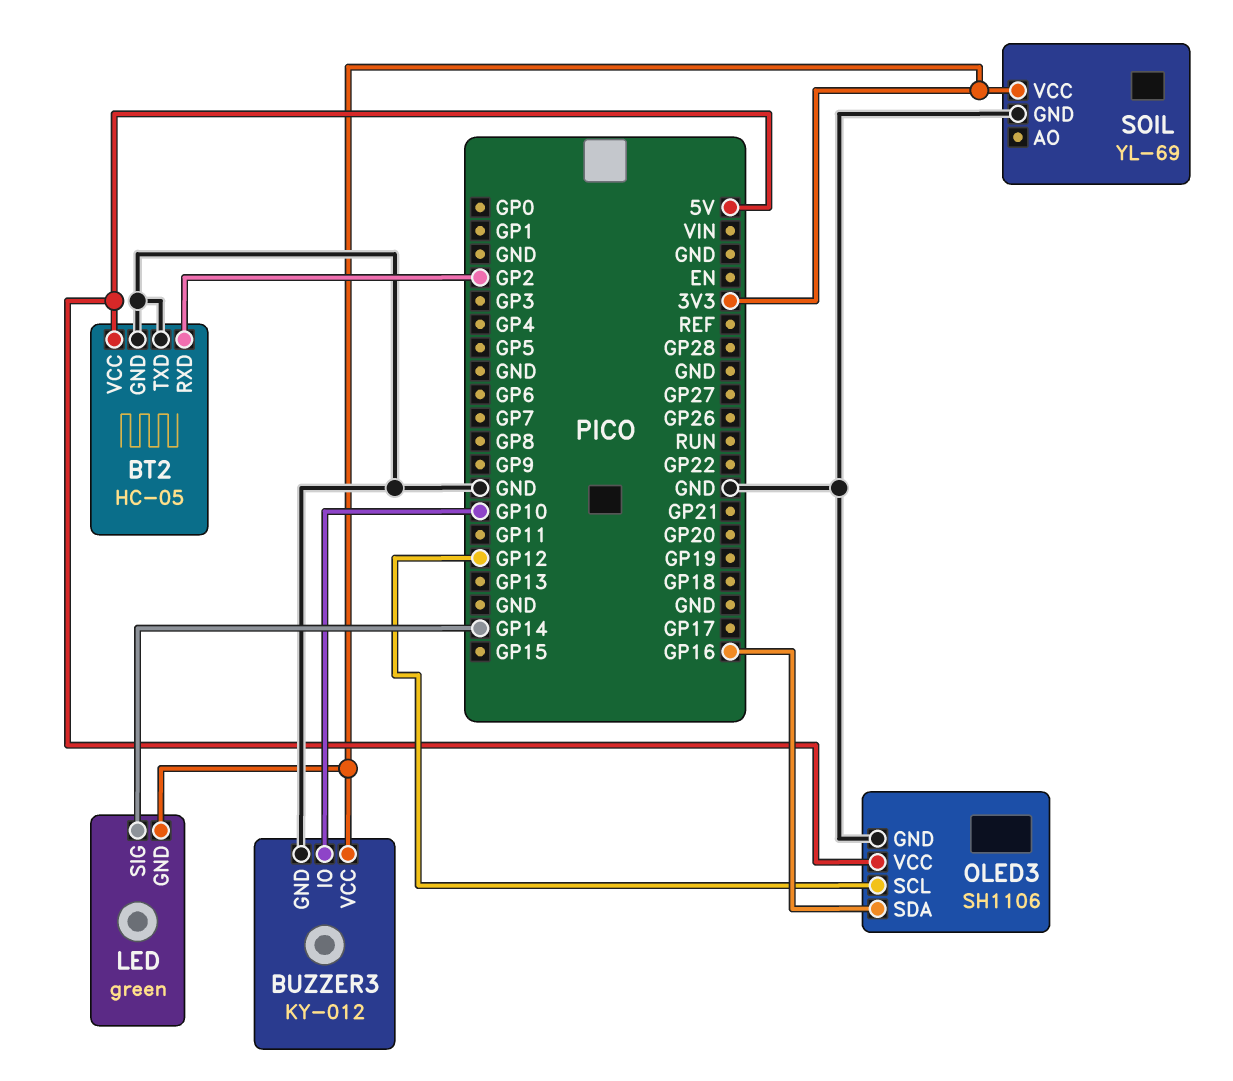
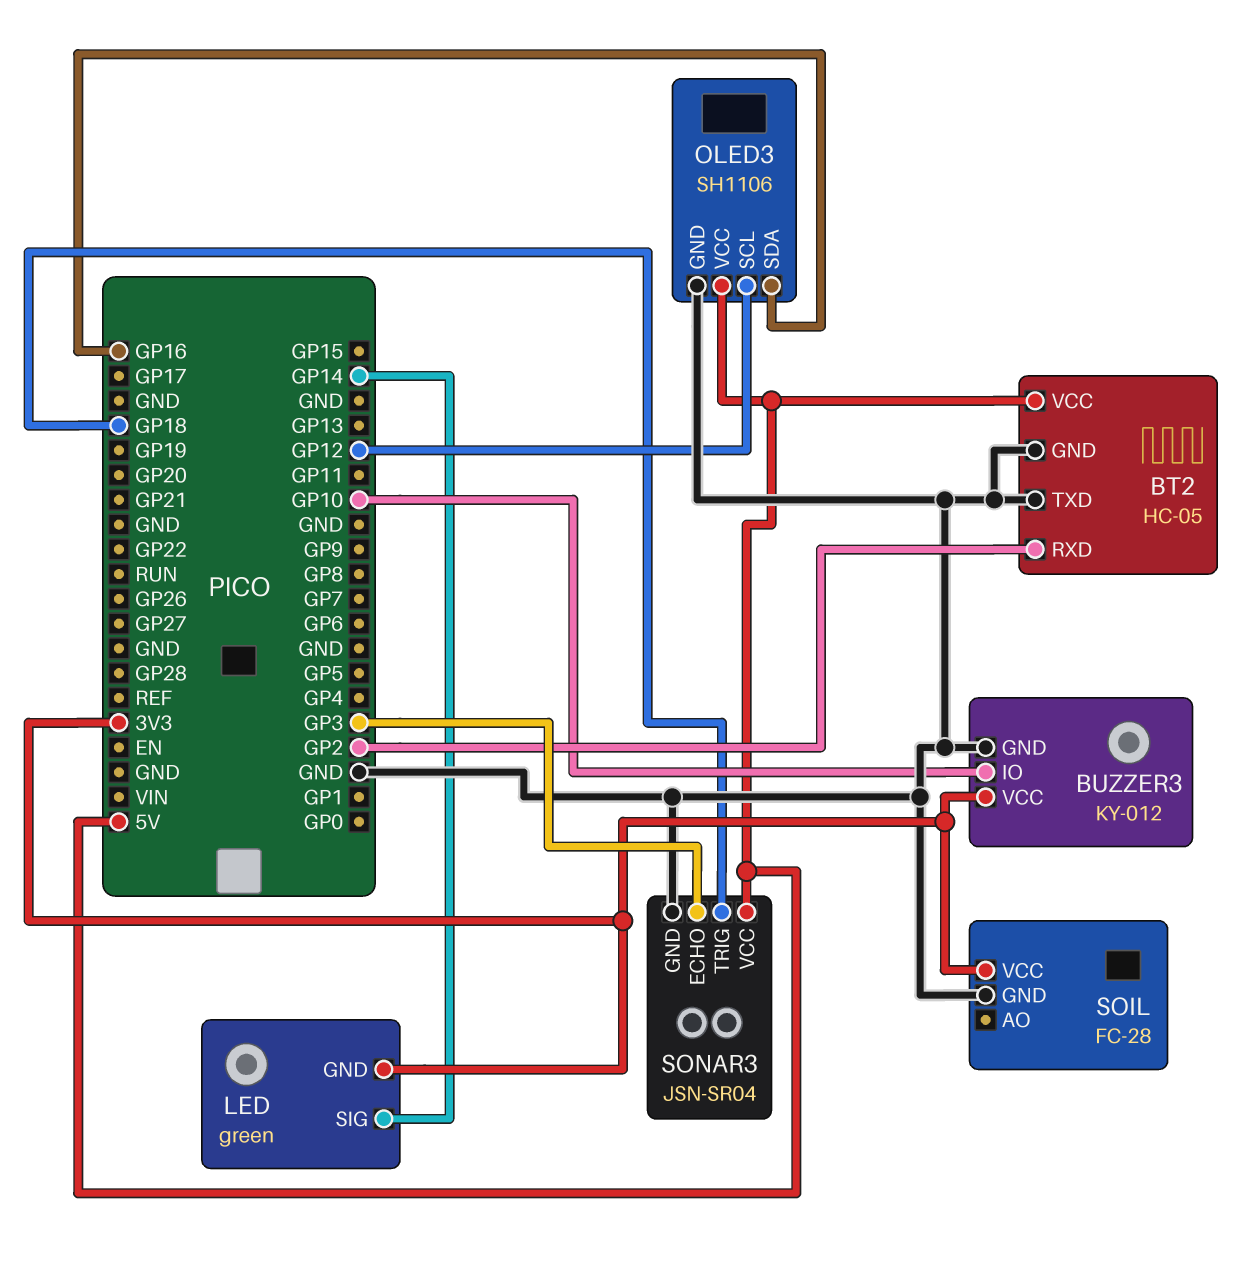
SOIL: YL-69 -> FC-28
SONAR3: none -> JSN-SR04
SONAR3 pin ECHO: none -> GP3
SONAR3 pin GND: none -> GND
SONAR3 pin TRIG: none -> GP18
SONAR3 pin VCC: none -> 5V

